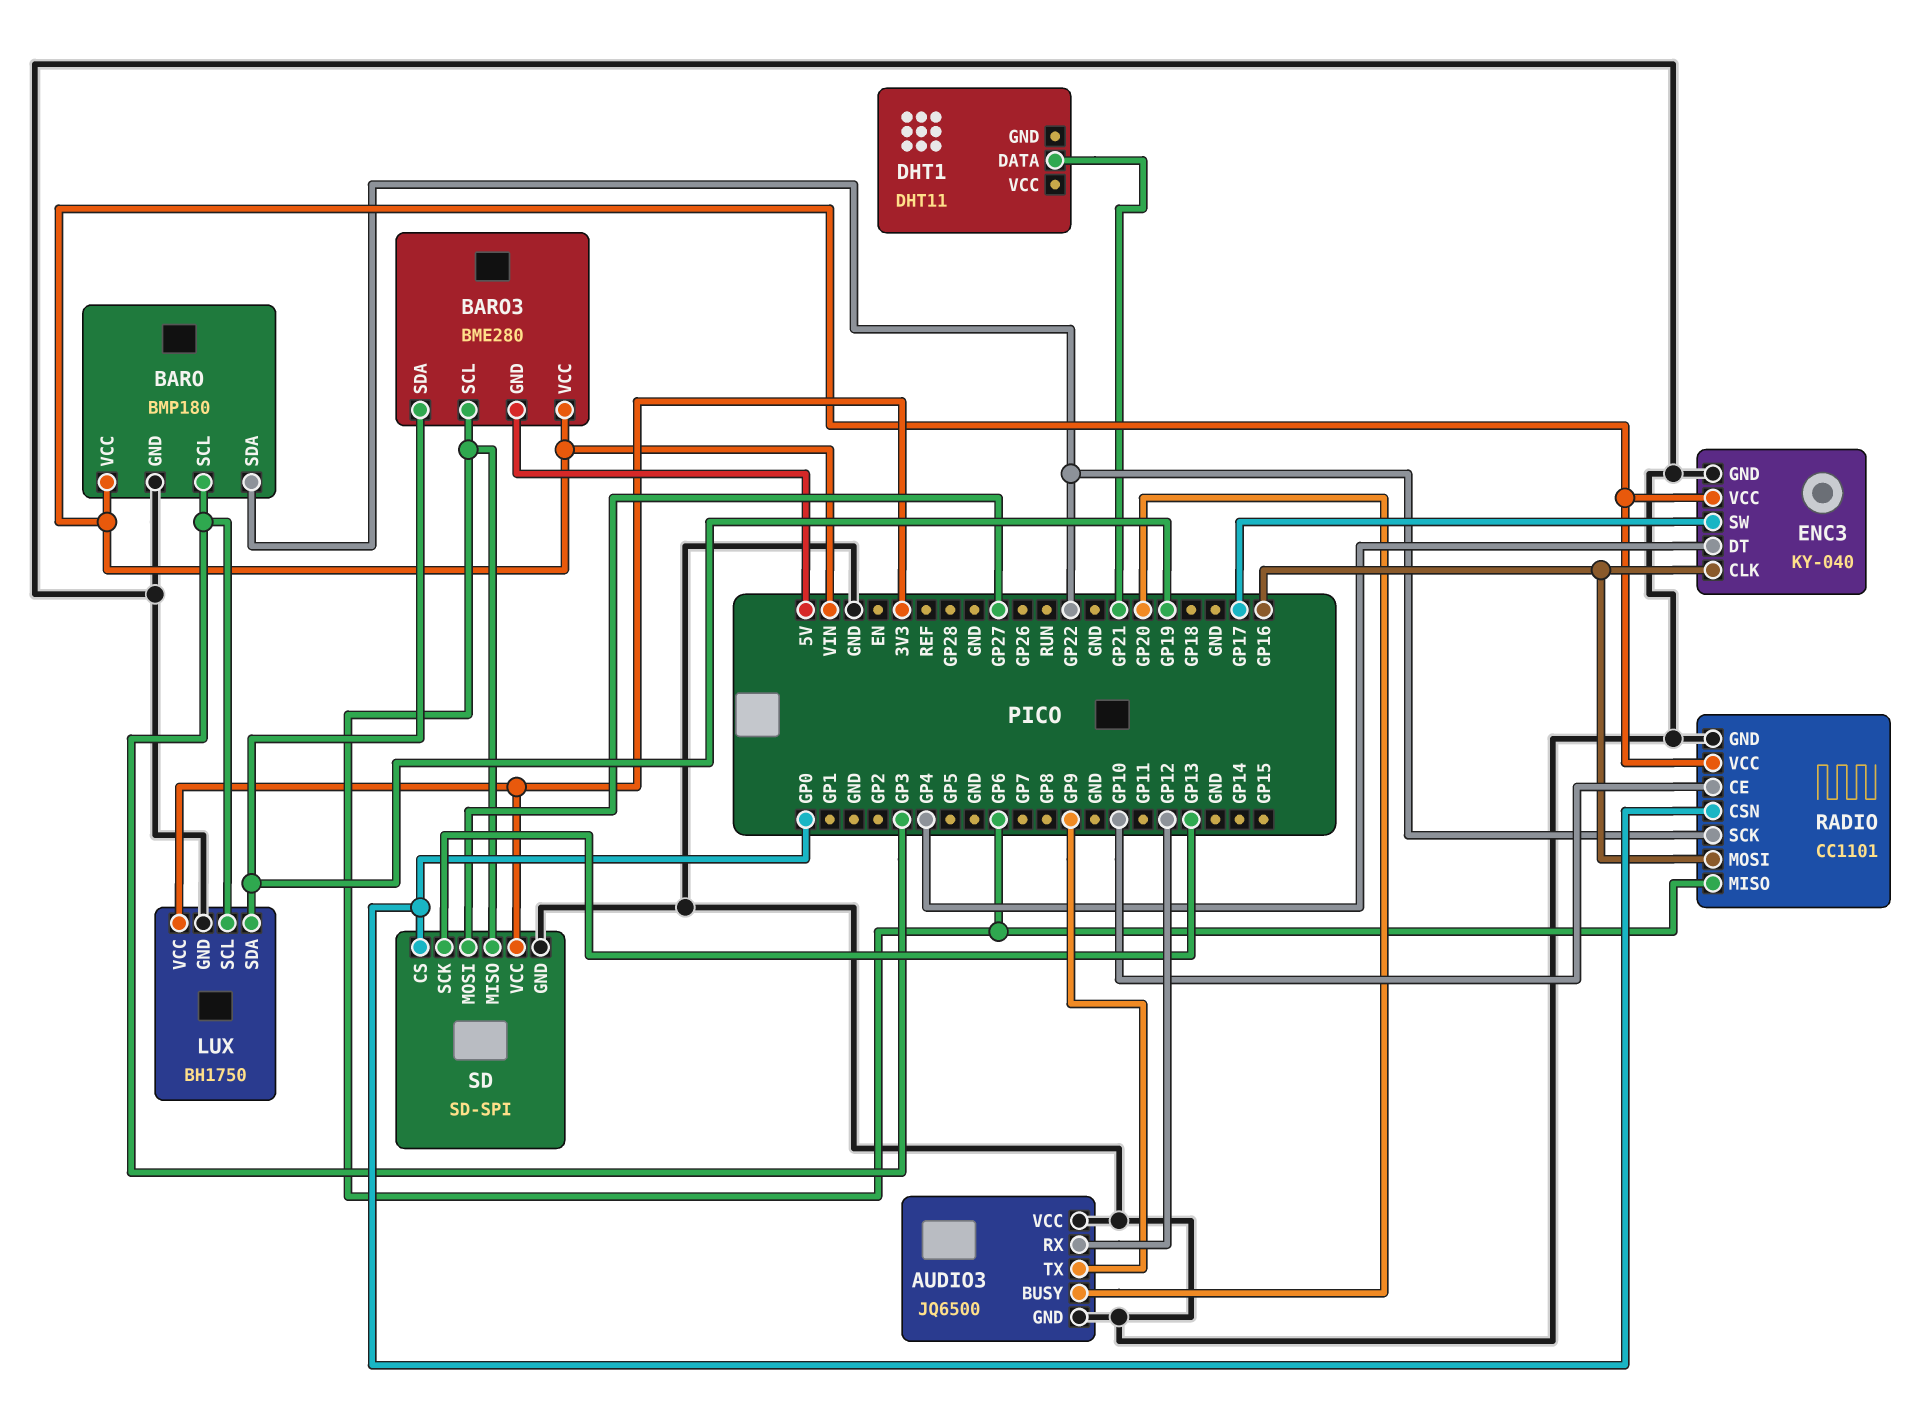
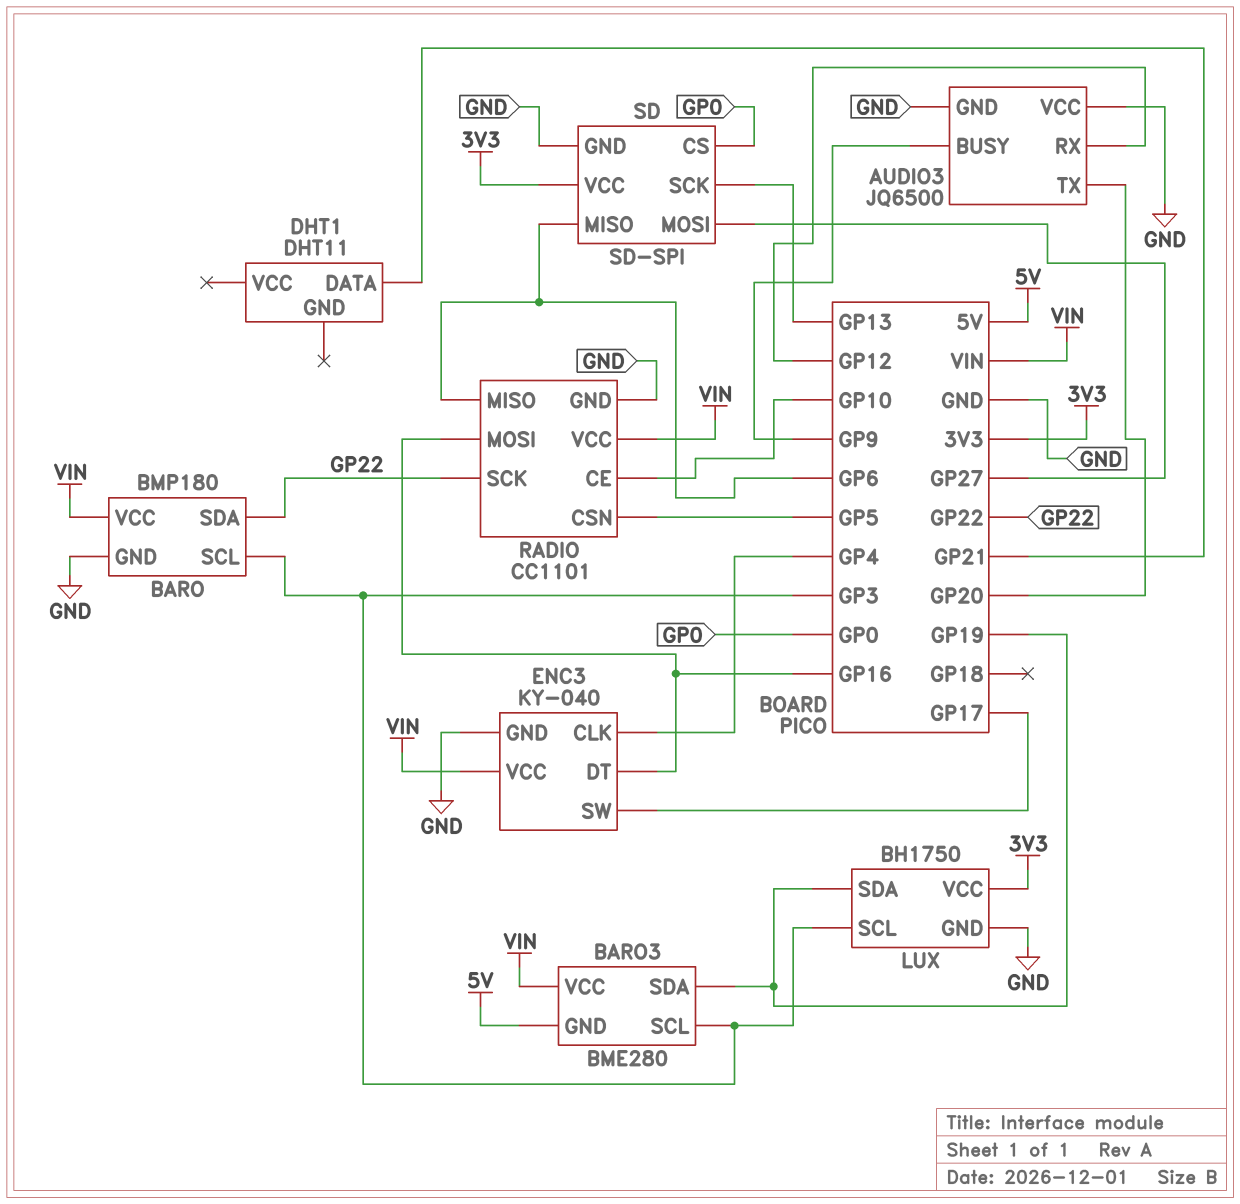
AUDIO3 pin BUSY: GP20 -> GP9
AUDIO3 pin TX: GP9 -> GP20
BARO3 pin SCL: GP6 -> GP3
ENC3 pin CLK: GP16 -> GP4
ENC3 pin DT: GP4 -> GP16
RADIO pin CSN: GP0 -> GP5

